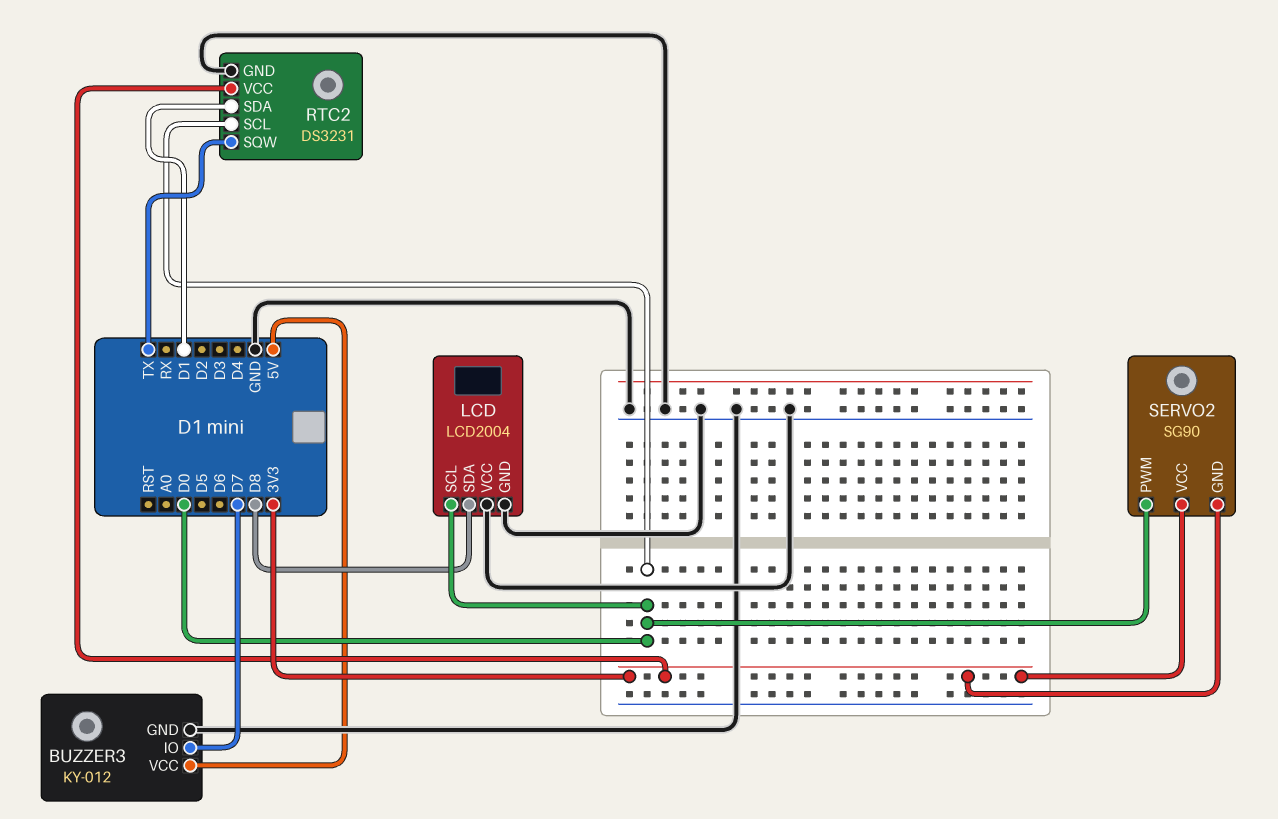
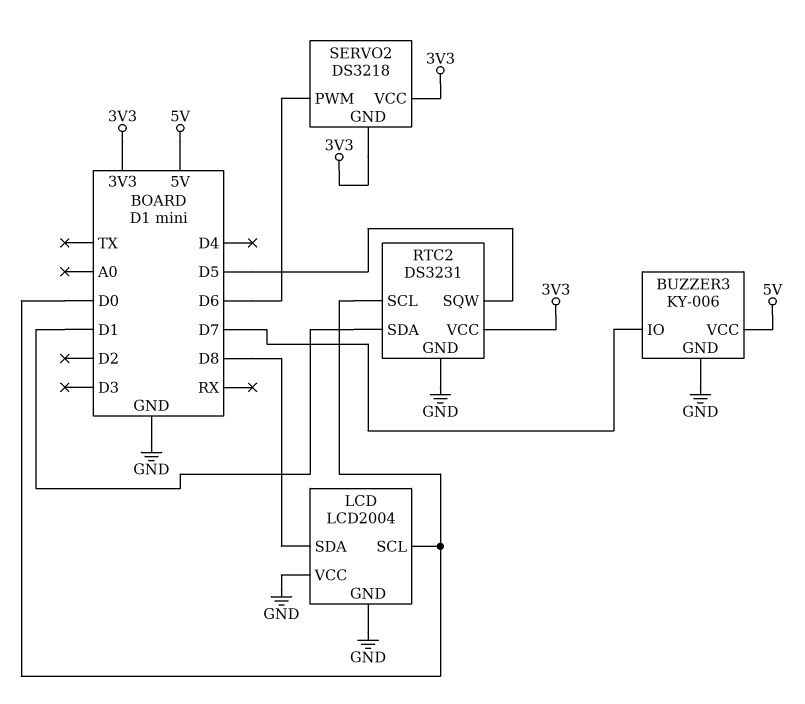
BUZZER3: KY-012 -> KY-006
RTC2 pin SQW: TX -> D5
SERVO2: SG90 -> DS3218
SERVO2 pin PWM: D0 -> D6

